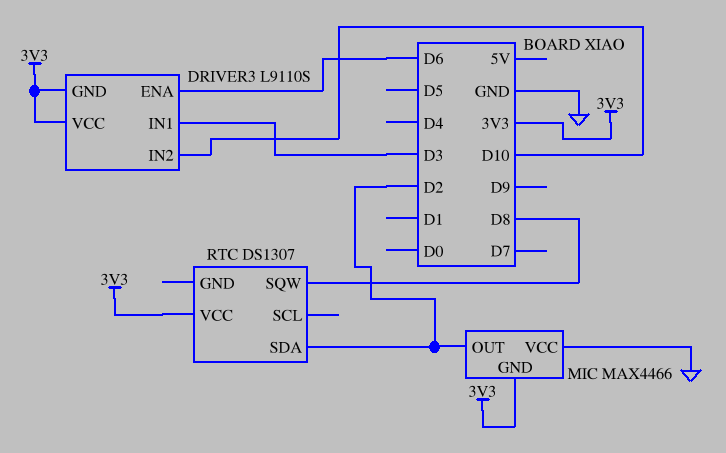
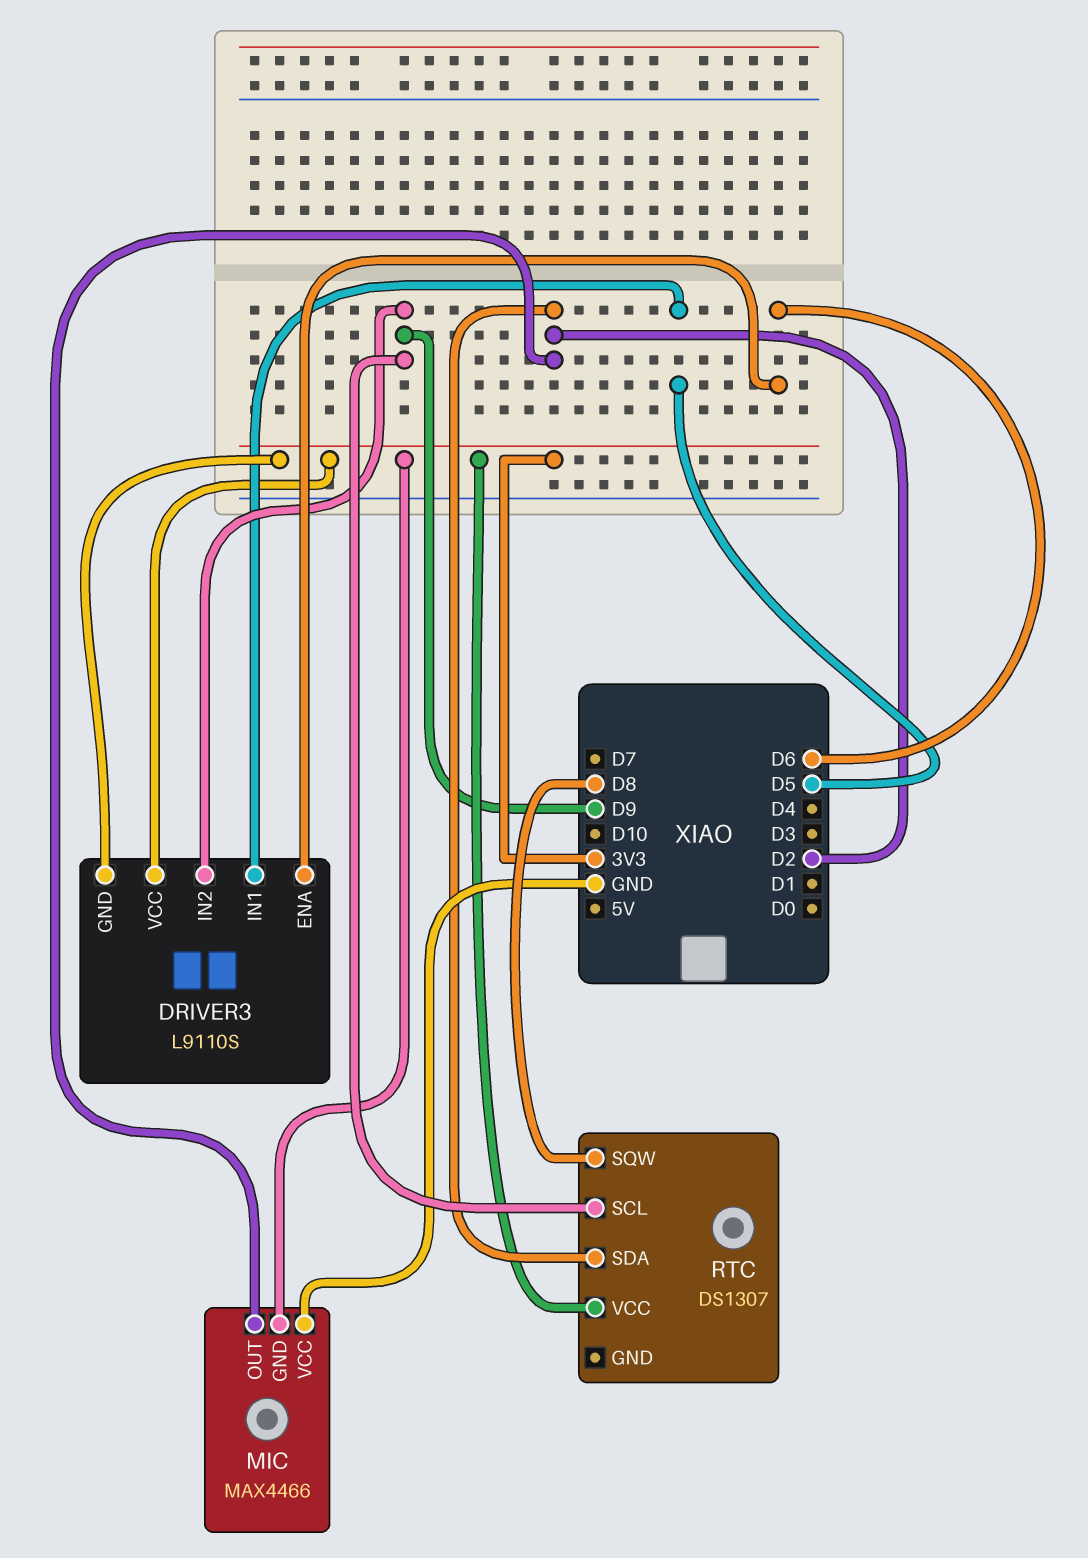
DRIVER3 pin IN1: D3 -> D5
DRIVER3 pin IN2: D10 -> D9
RTC pin SCL: none -> D9

